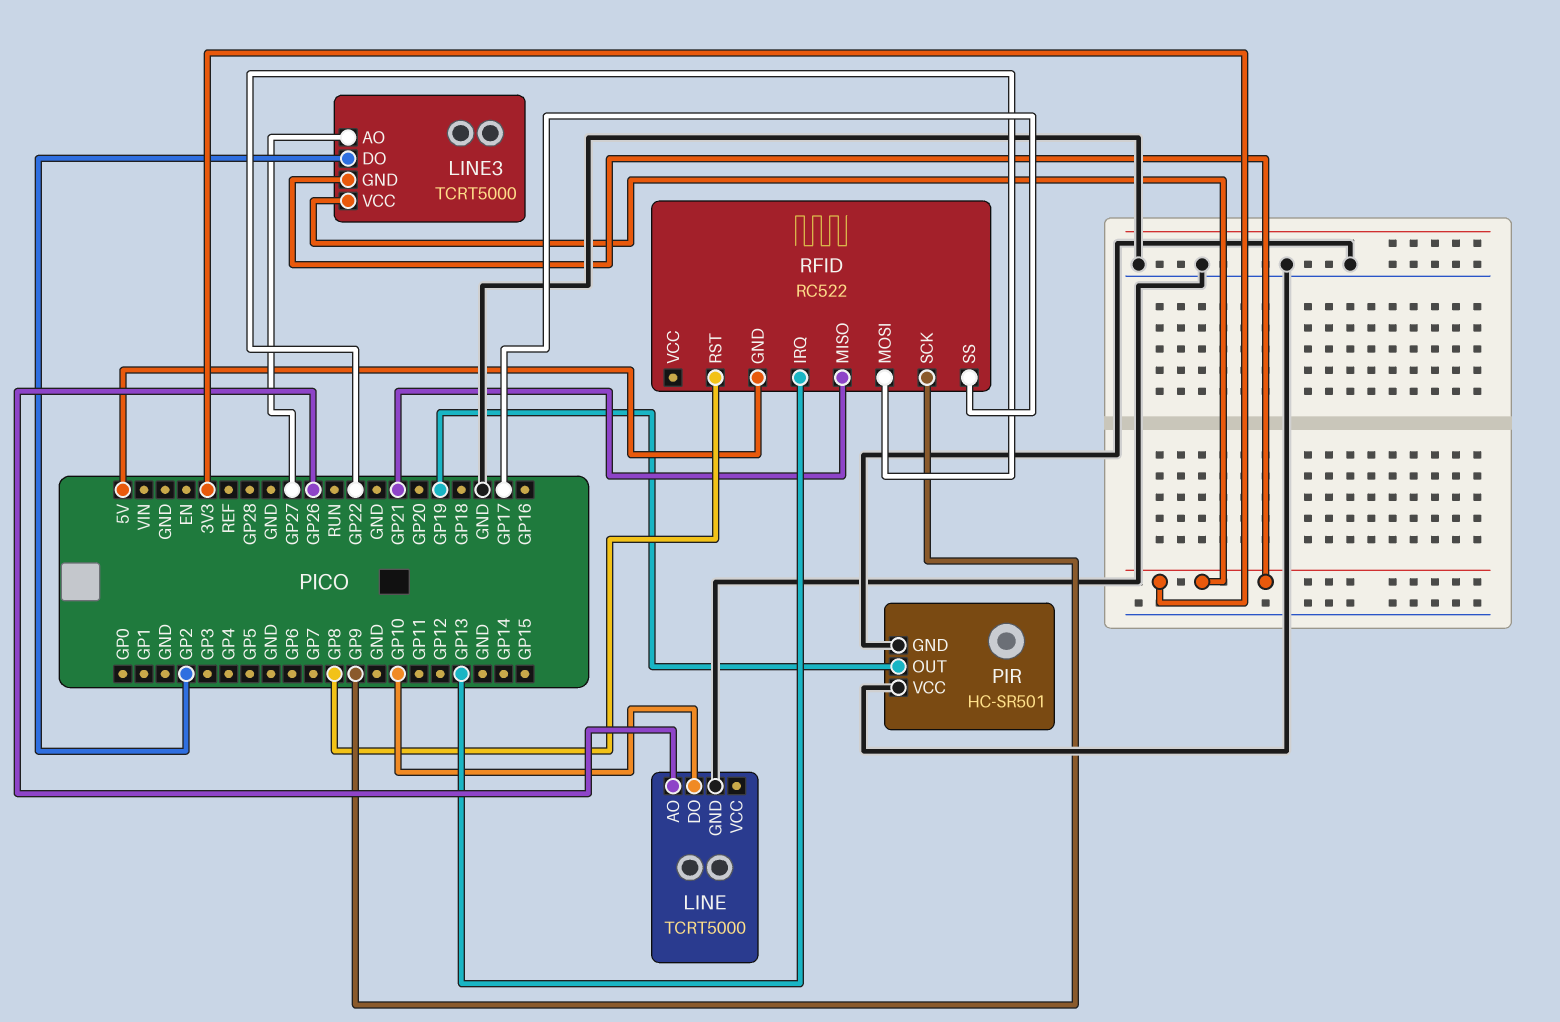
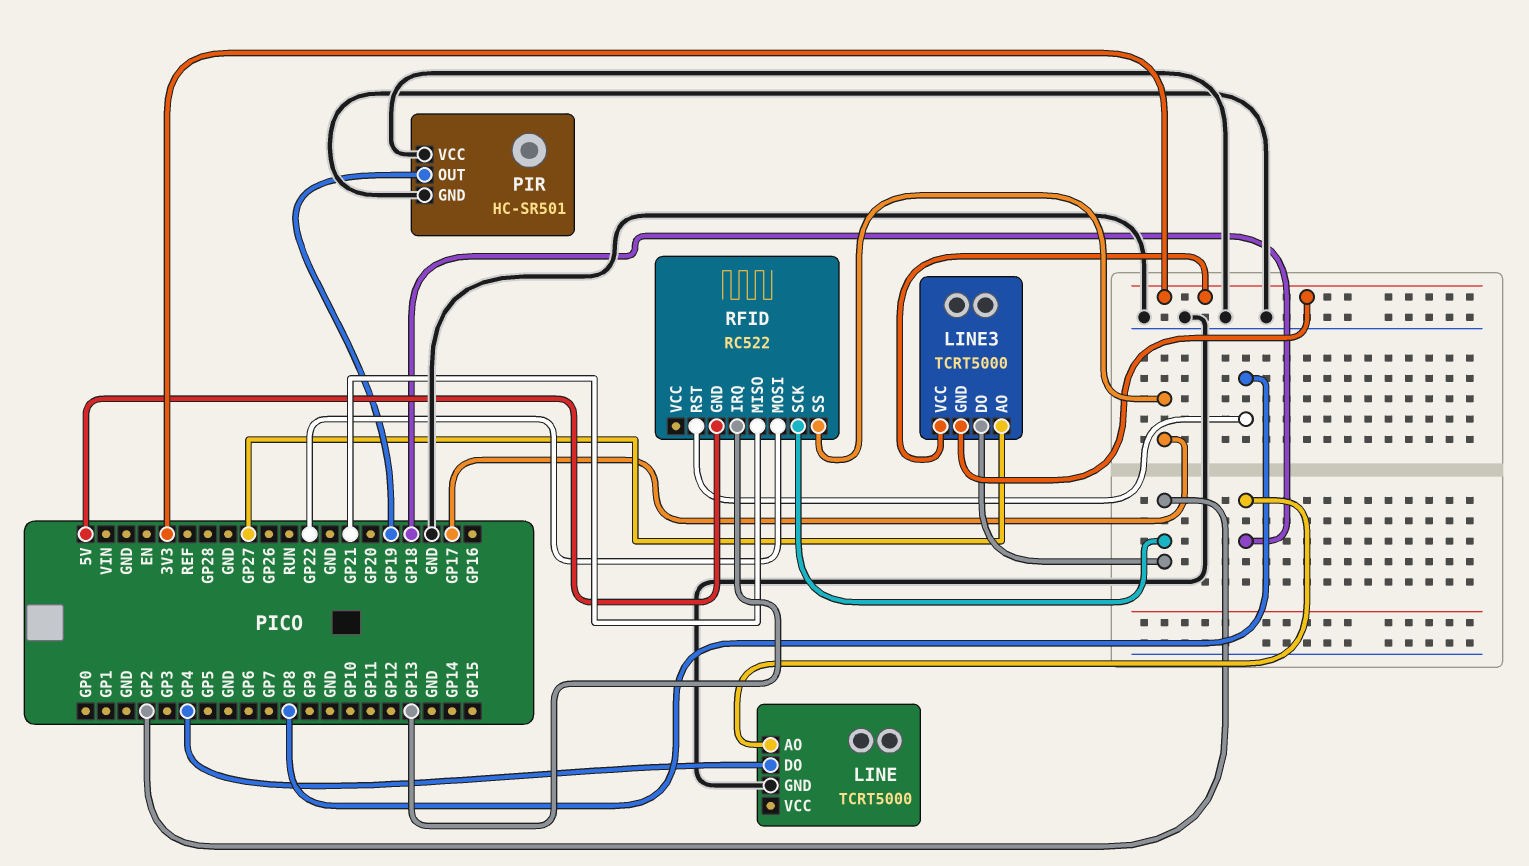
LINE pin AO: GP26 -> GP18
LINE pin DO: GP10 -> GP4
RFID pin SCK: GP9 -> GP2

